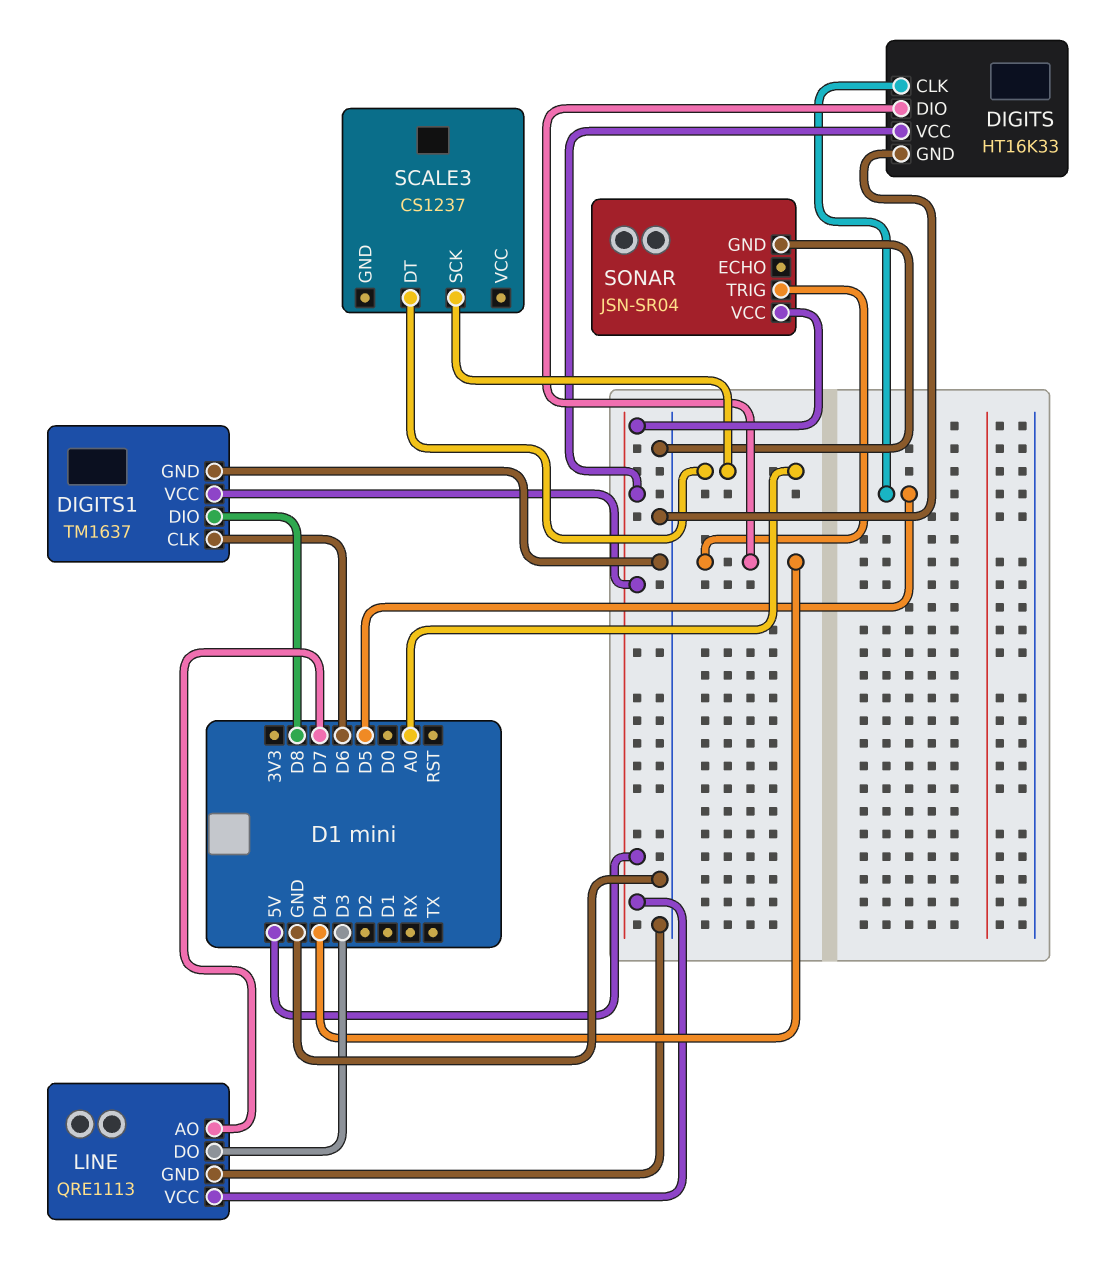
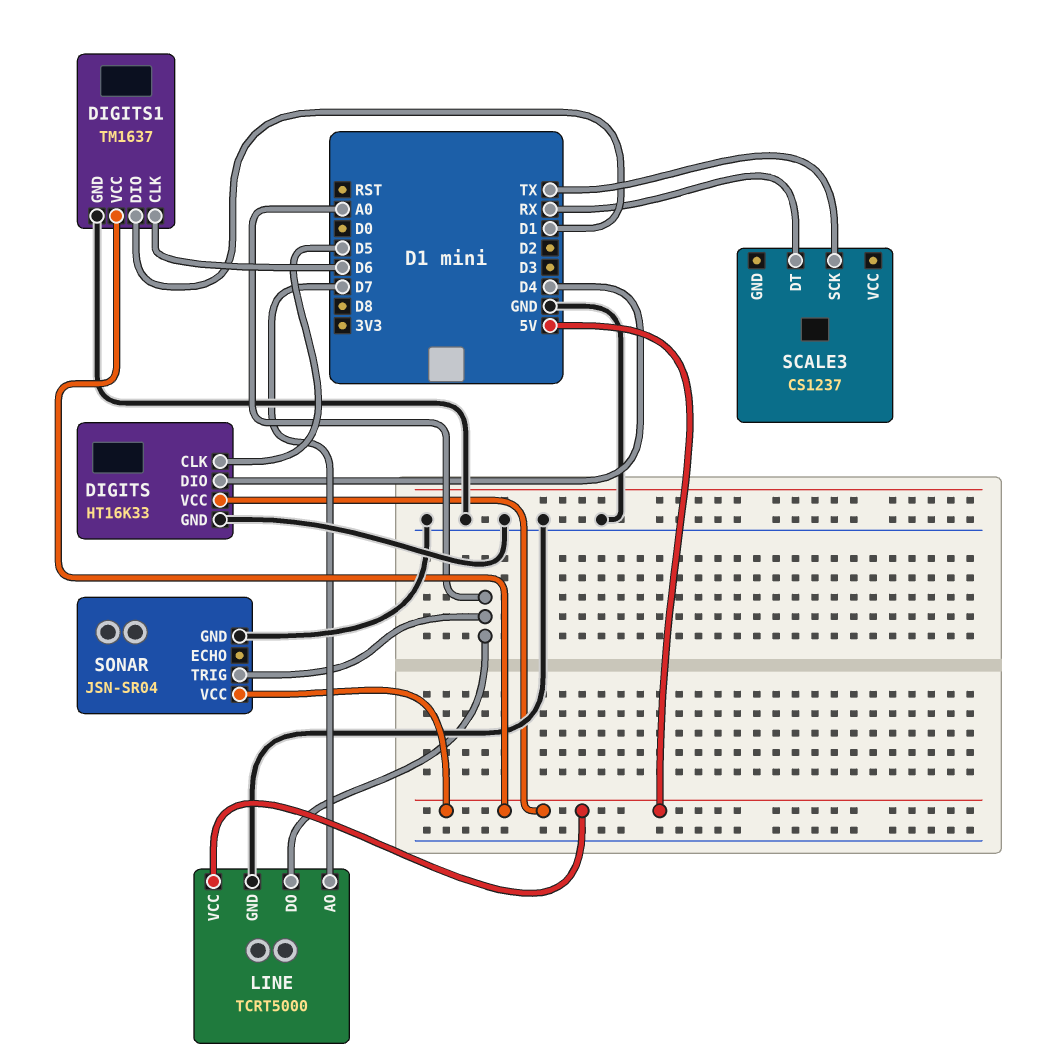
DIGITS1 pin DIO: D8 -> D1
LINE: QRE1113 -> TCRT5000
LINE pin DO: D3 -> A0
SCALE3 pin DT: A0 -> RX
SCALE3 pin SCK: A0 -> TX
SONAR pin TRIG: D4 -> A0

